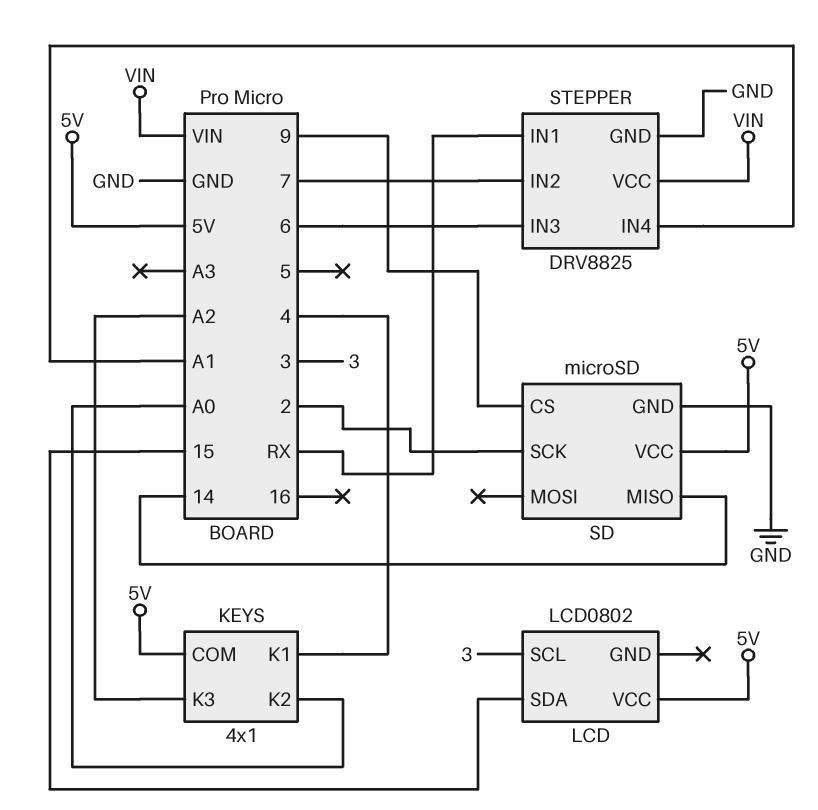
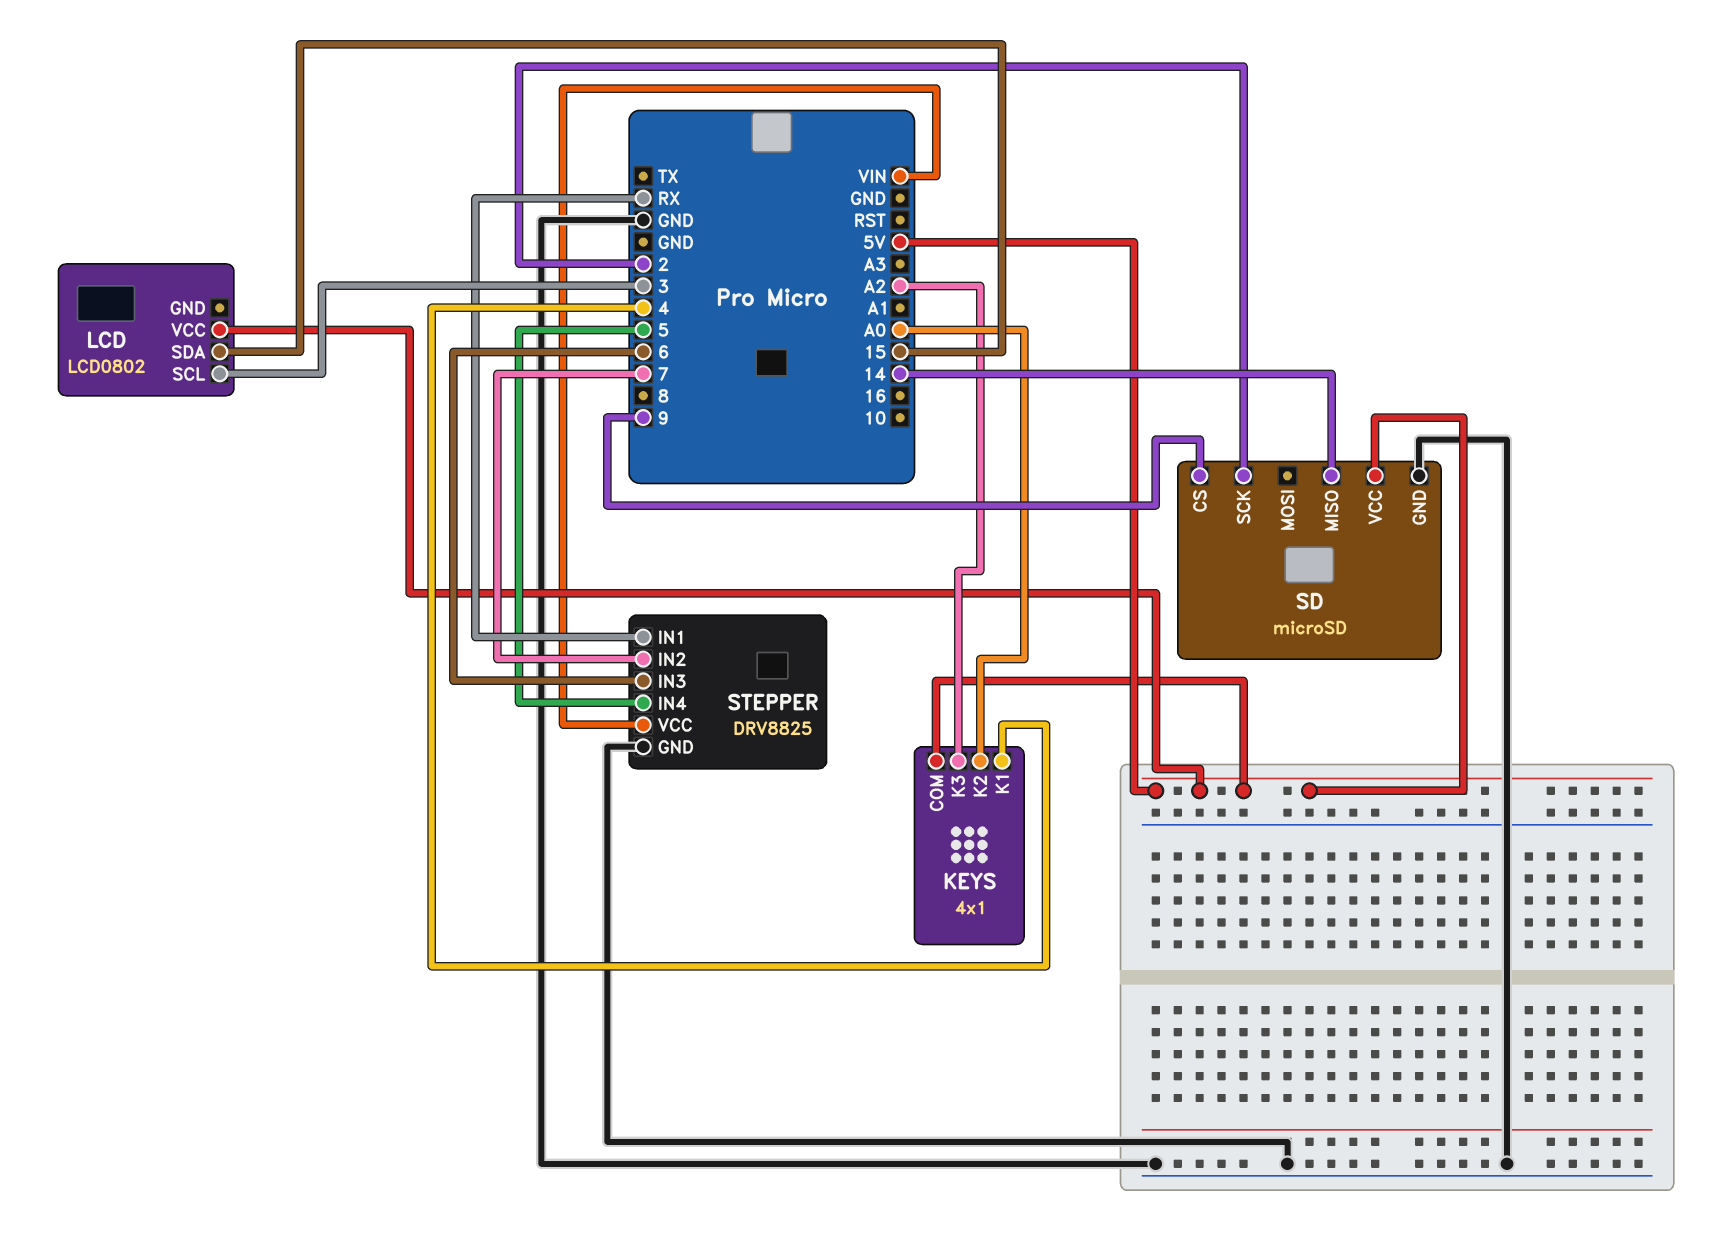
STEPPER pin IN4: A1 -> 5

